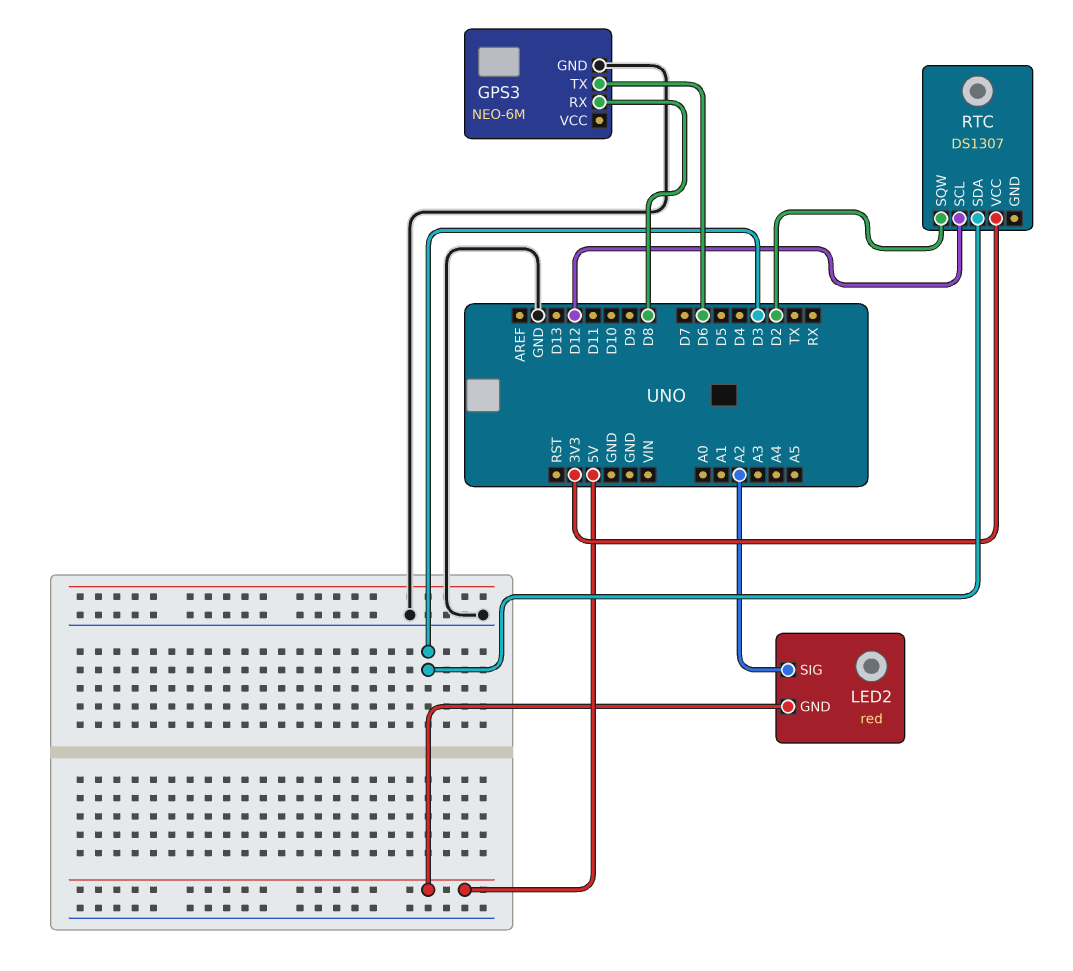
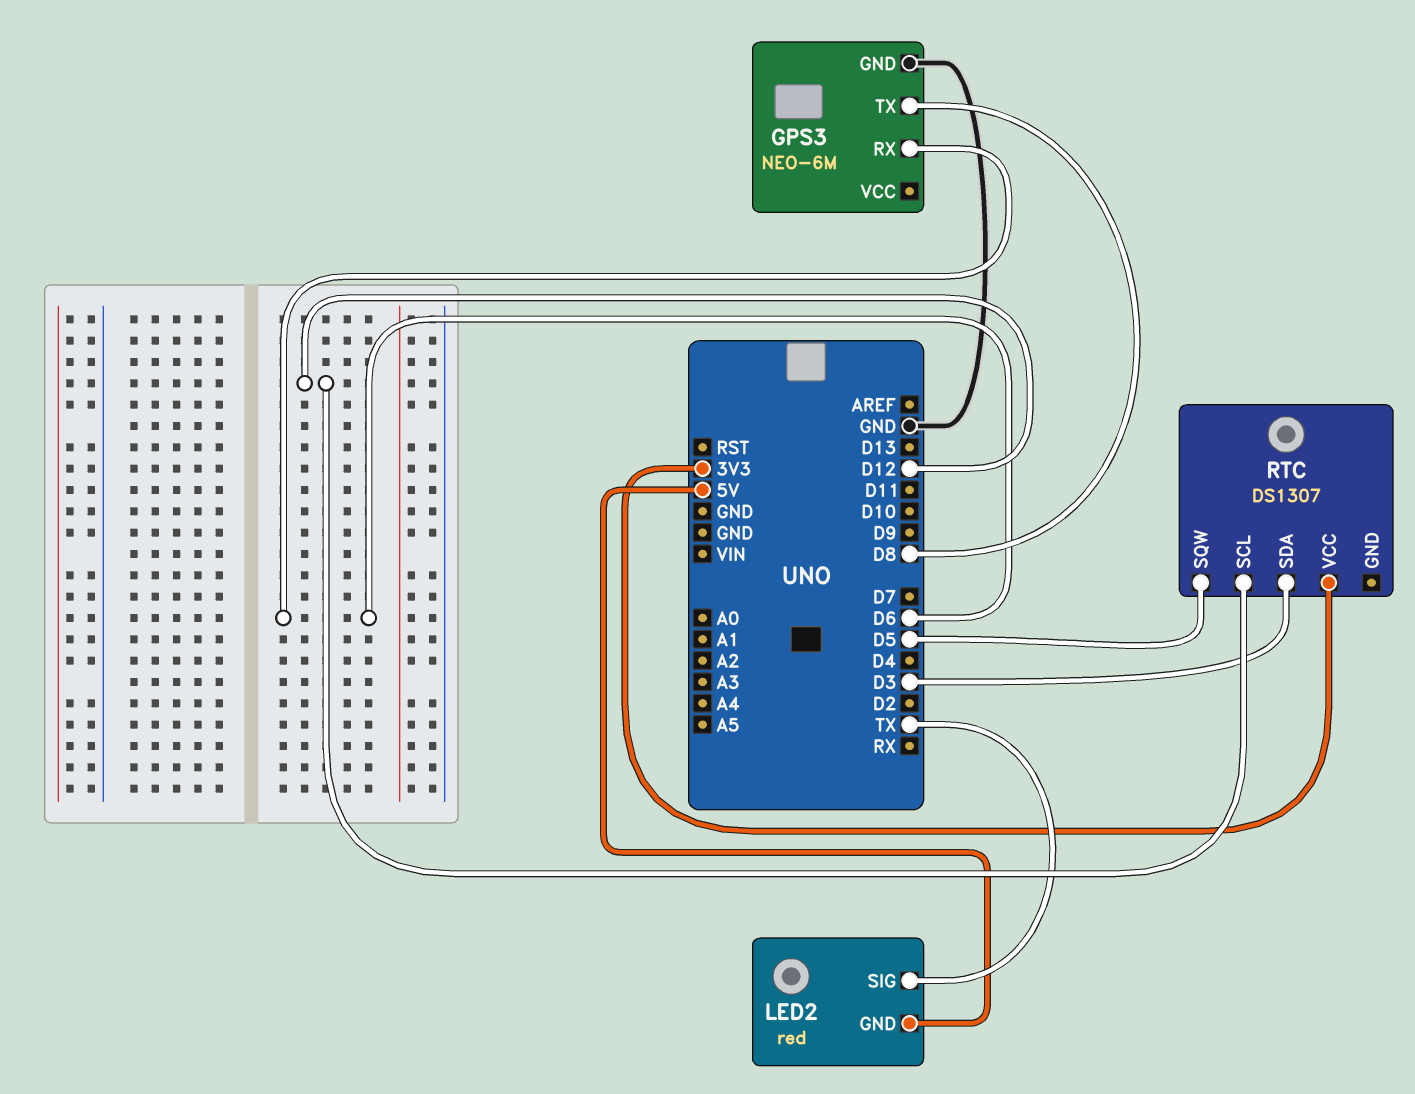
GPS3 pin RX: D8 -> D6
GPS3 pin TX: D6 -> D8
LED2 pin SIG: A2 -> TX
RTC pin SQW: D2 -> D5

